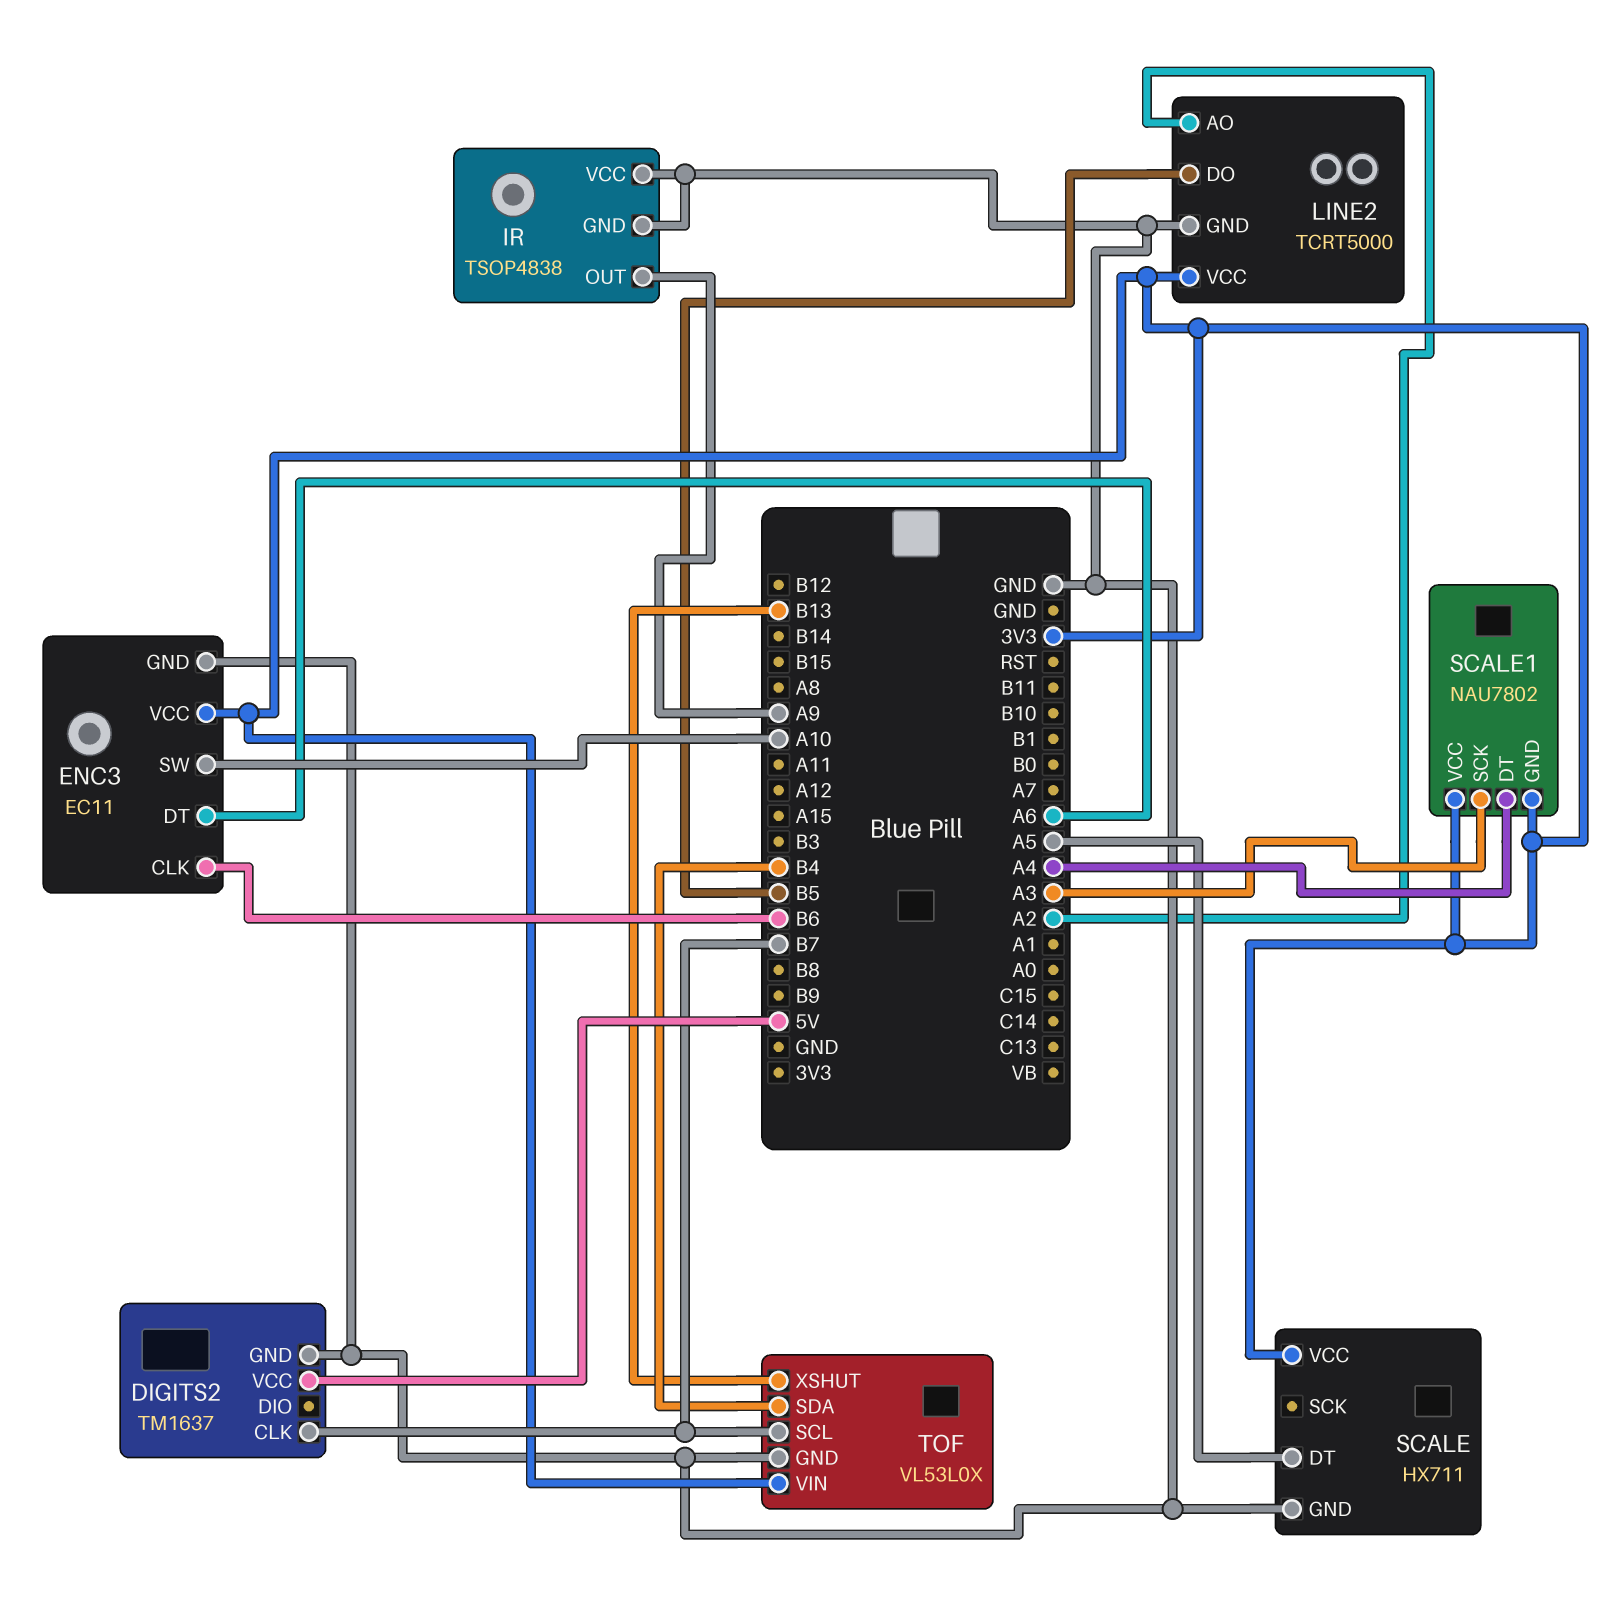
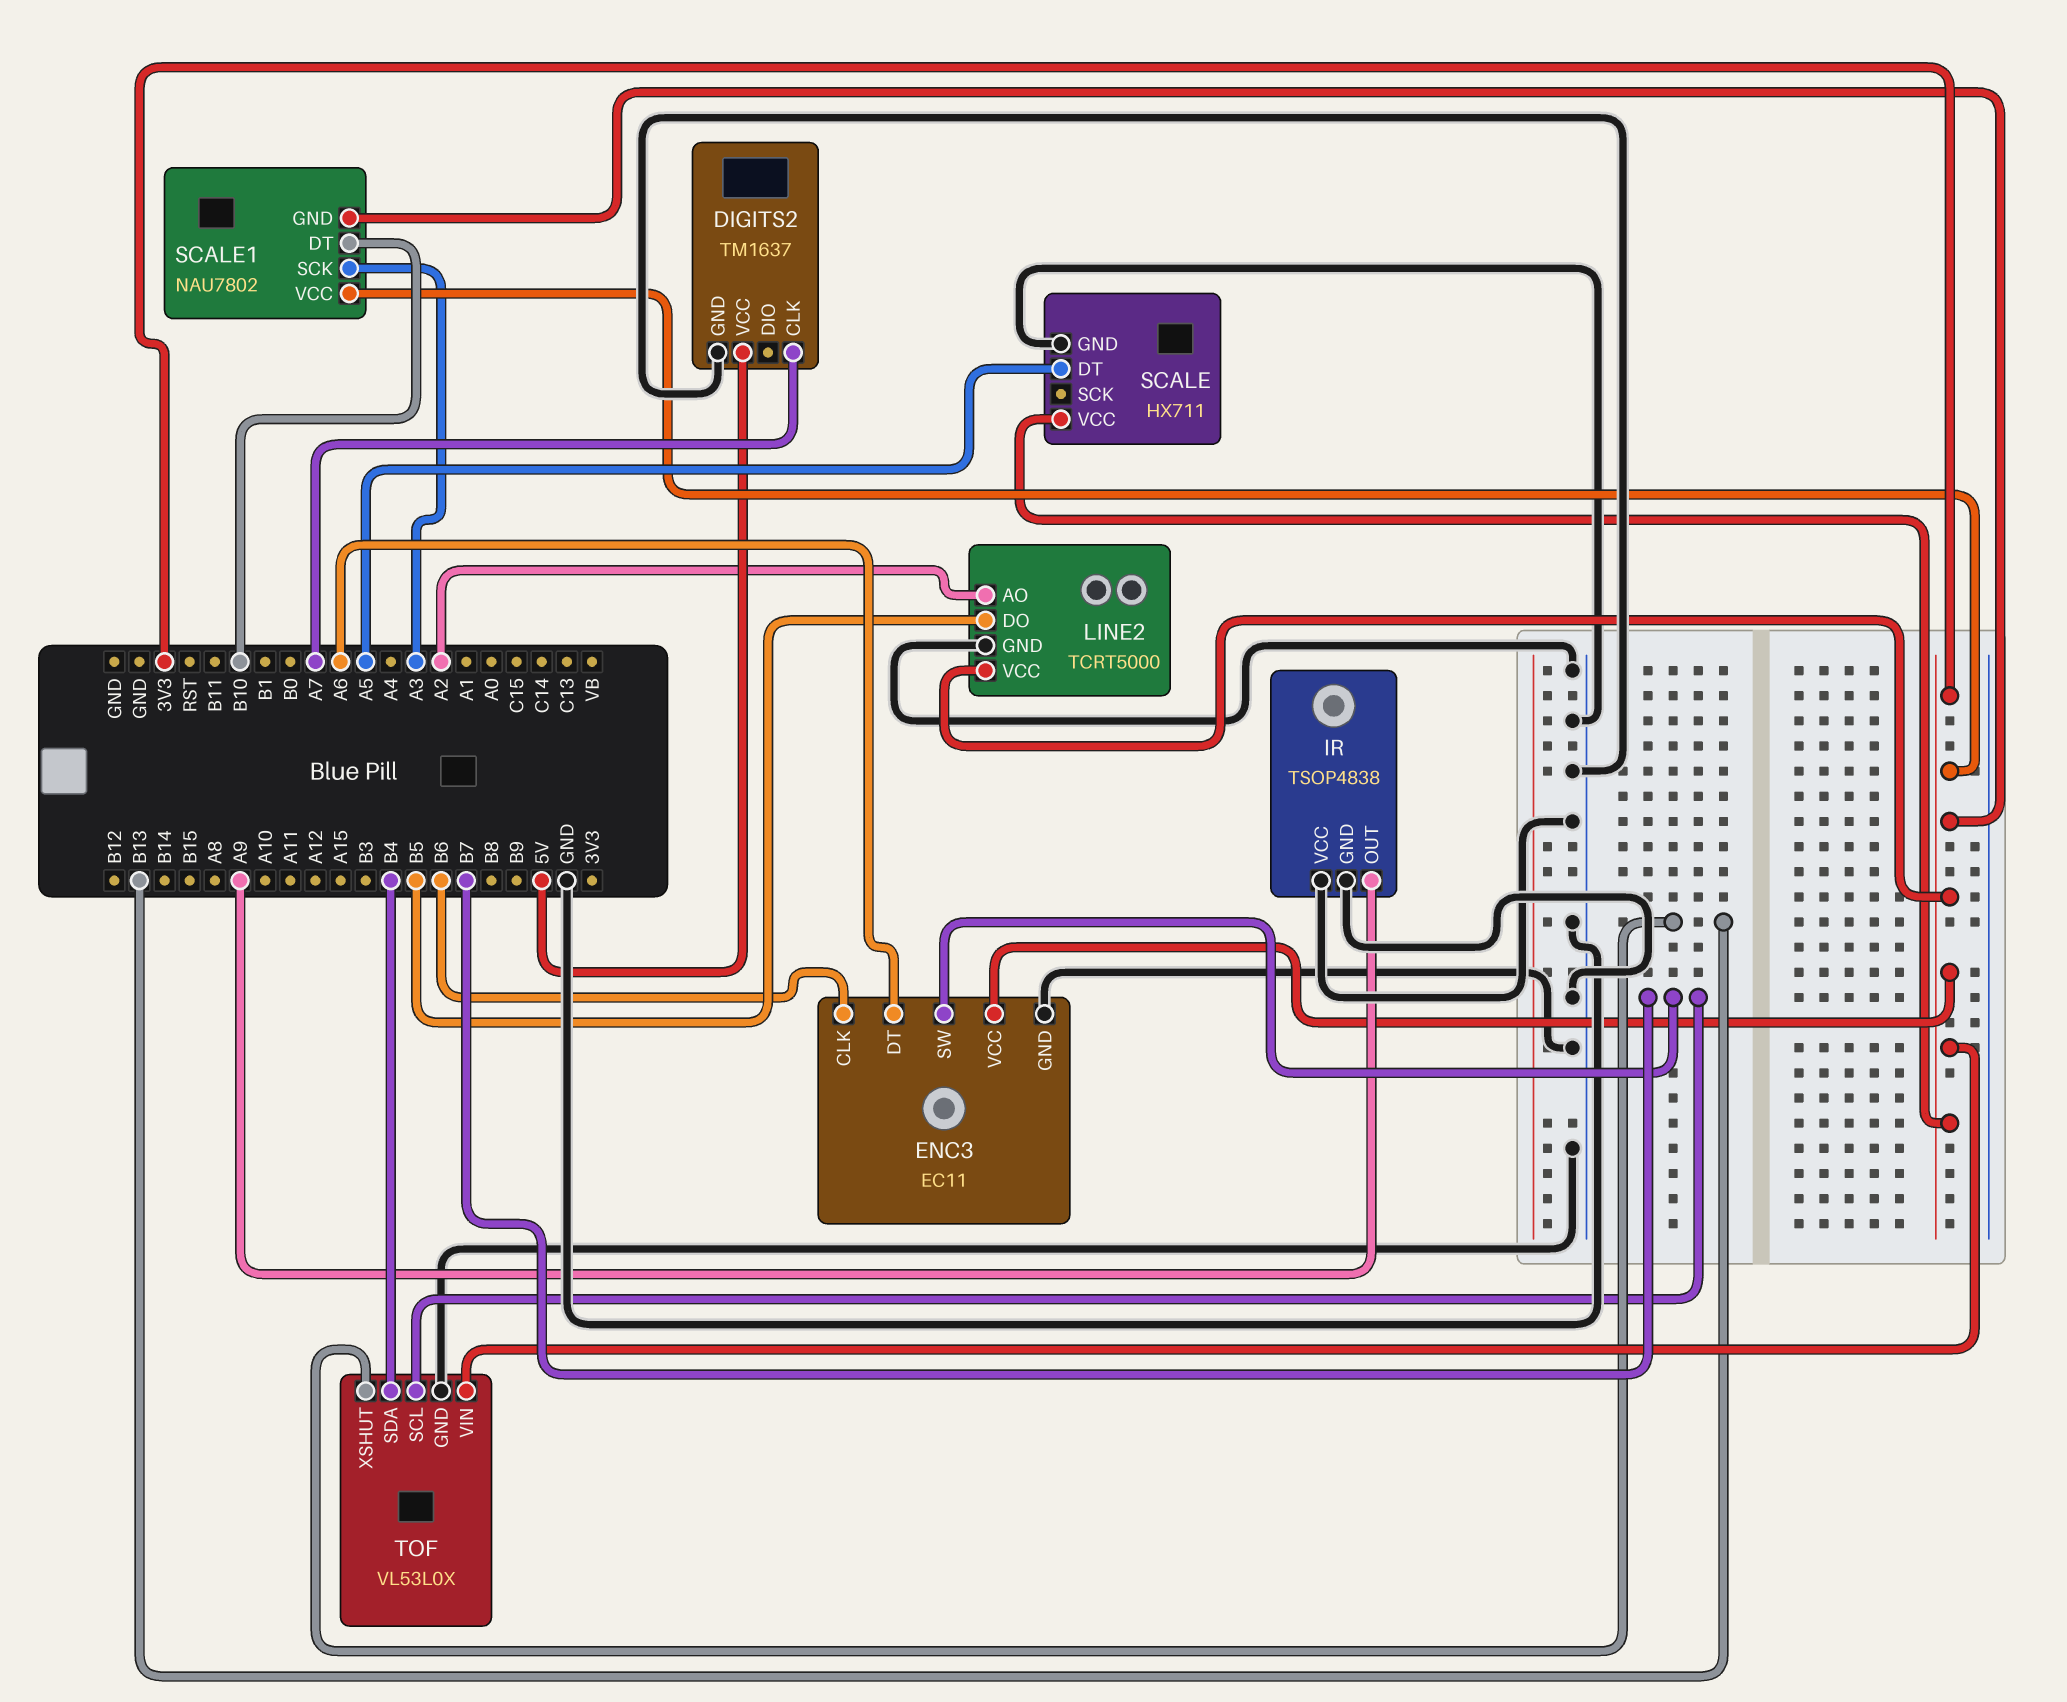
DIGITS2 pin CLK: B7 -> A7
ENC3 pin SW: A10 -> B7
SCALE1 pin DT: A4 -> B10

